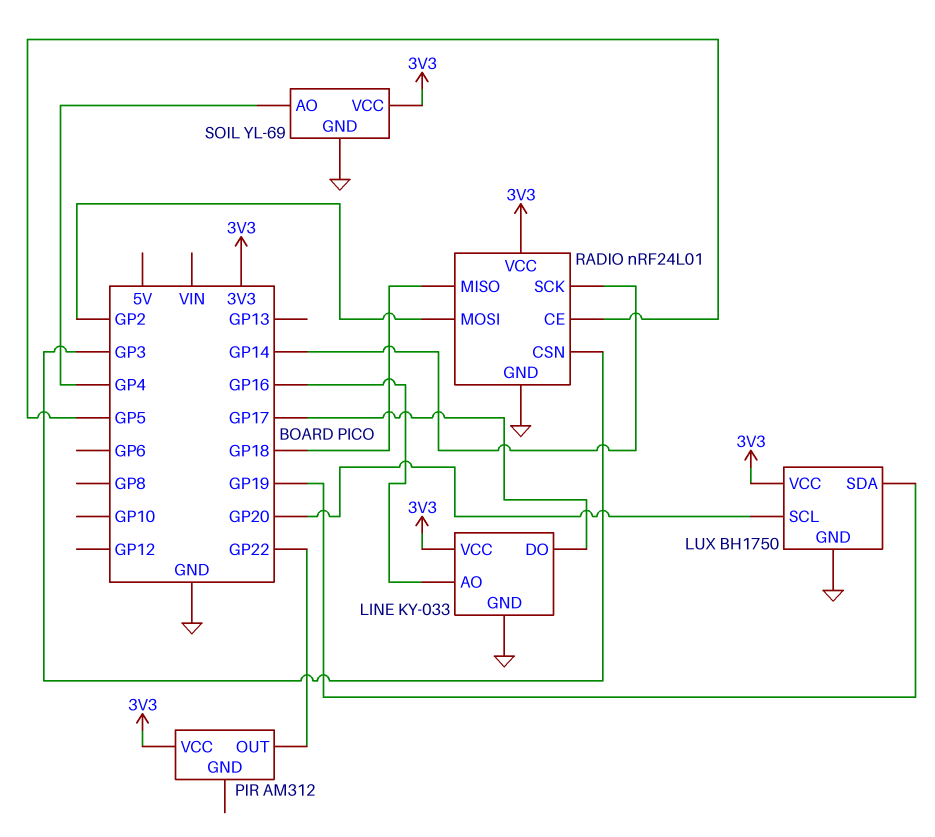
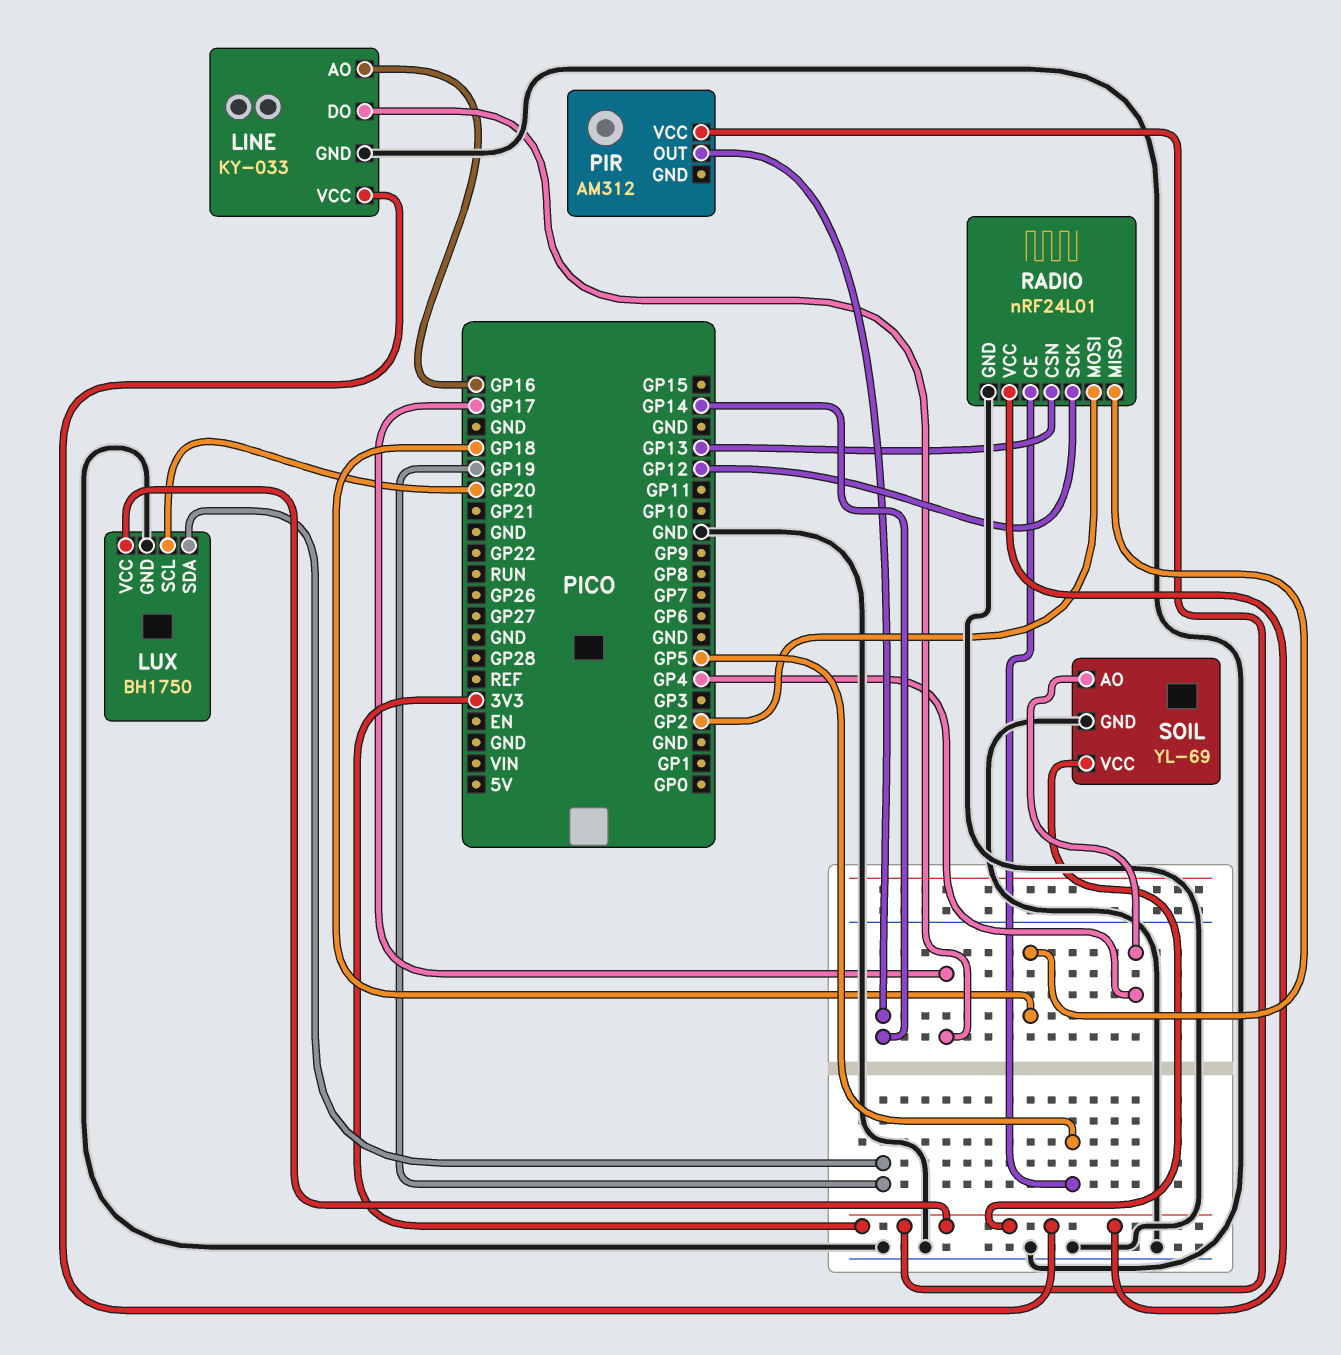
PIR pin OUT: GP22 -> GP14
RADIO pin CSN: GP3 -> GP13
RADIO pin SCK: GP14 -> GP12

